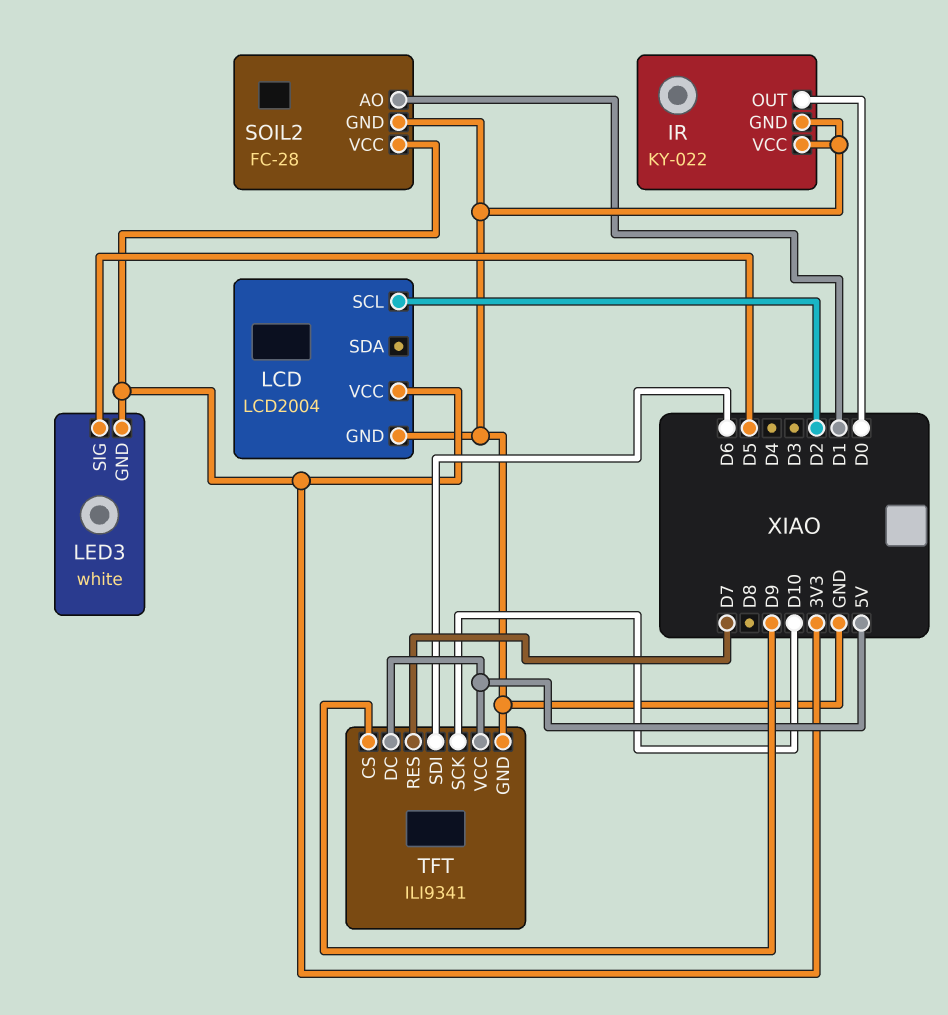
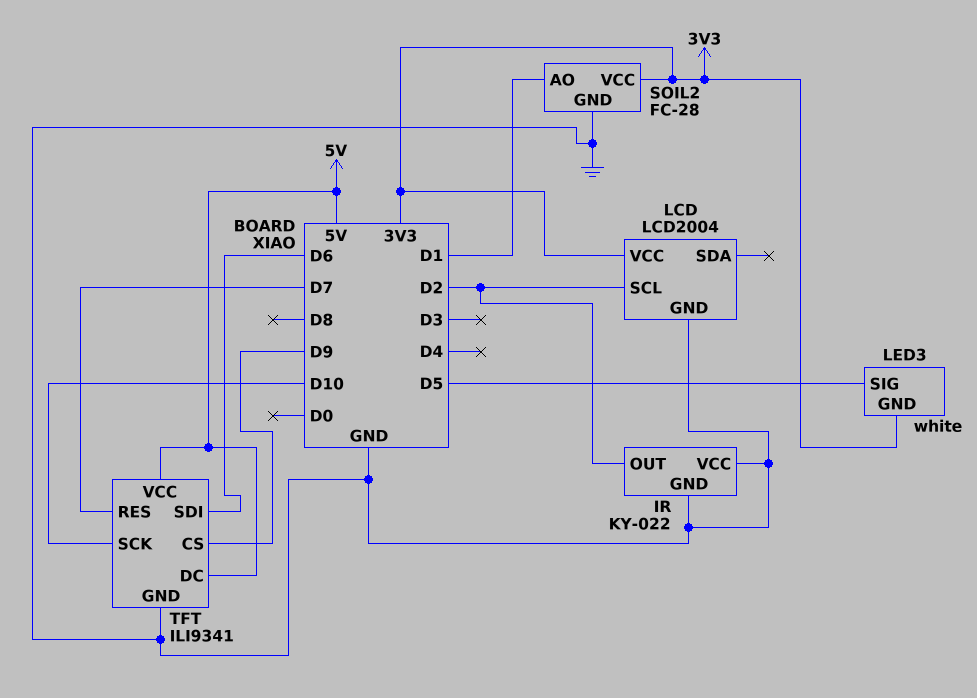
IR pin OUT: D0 -> D2

